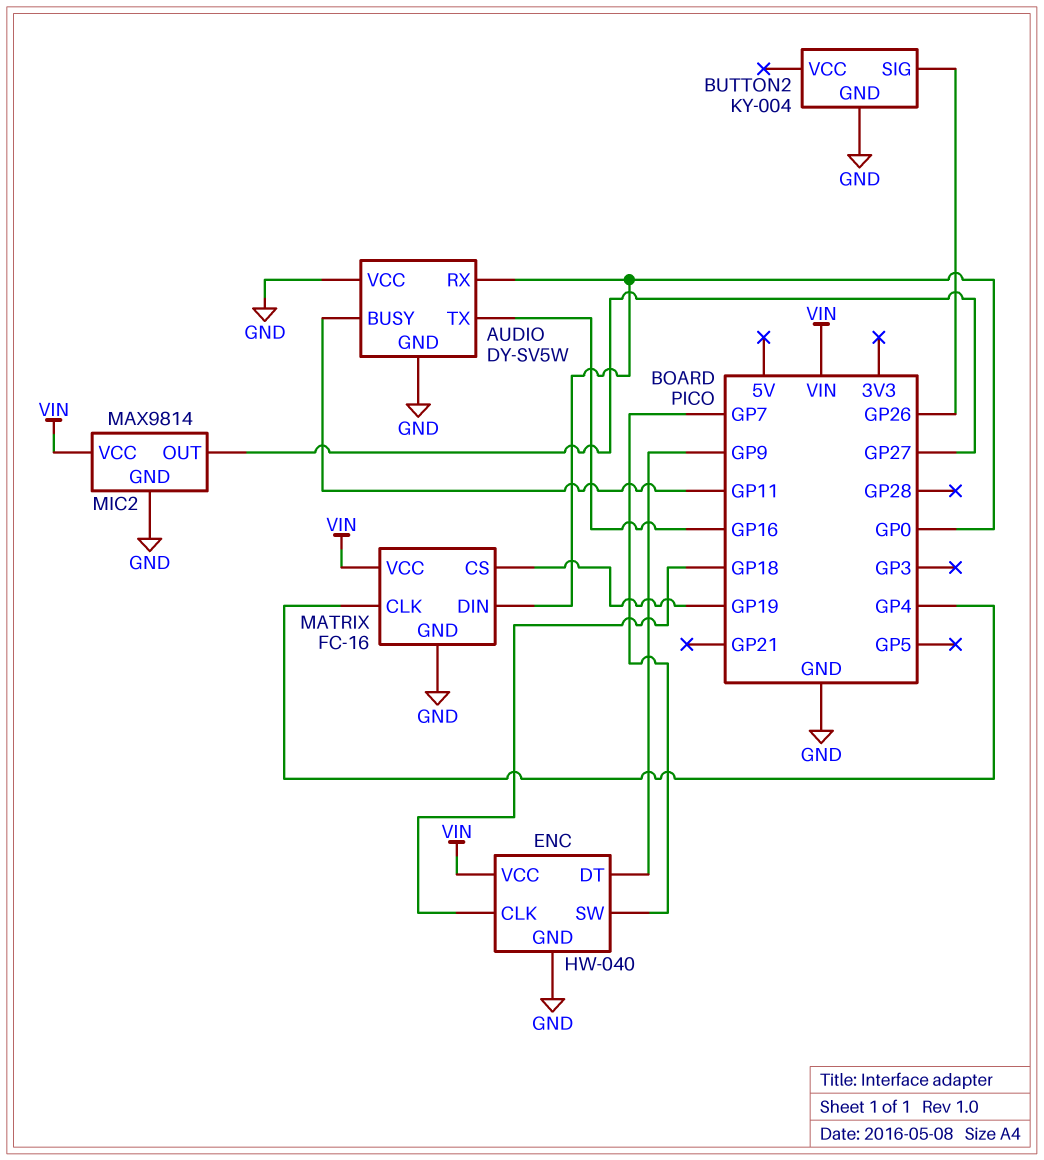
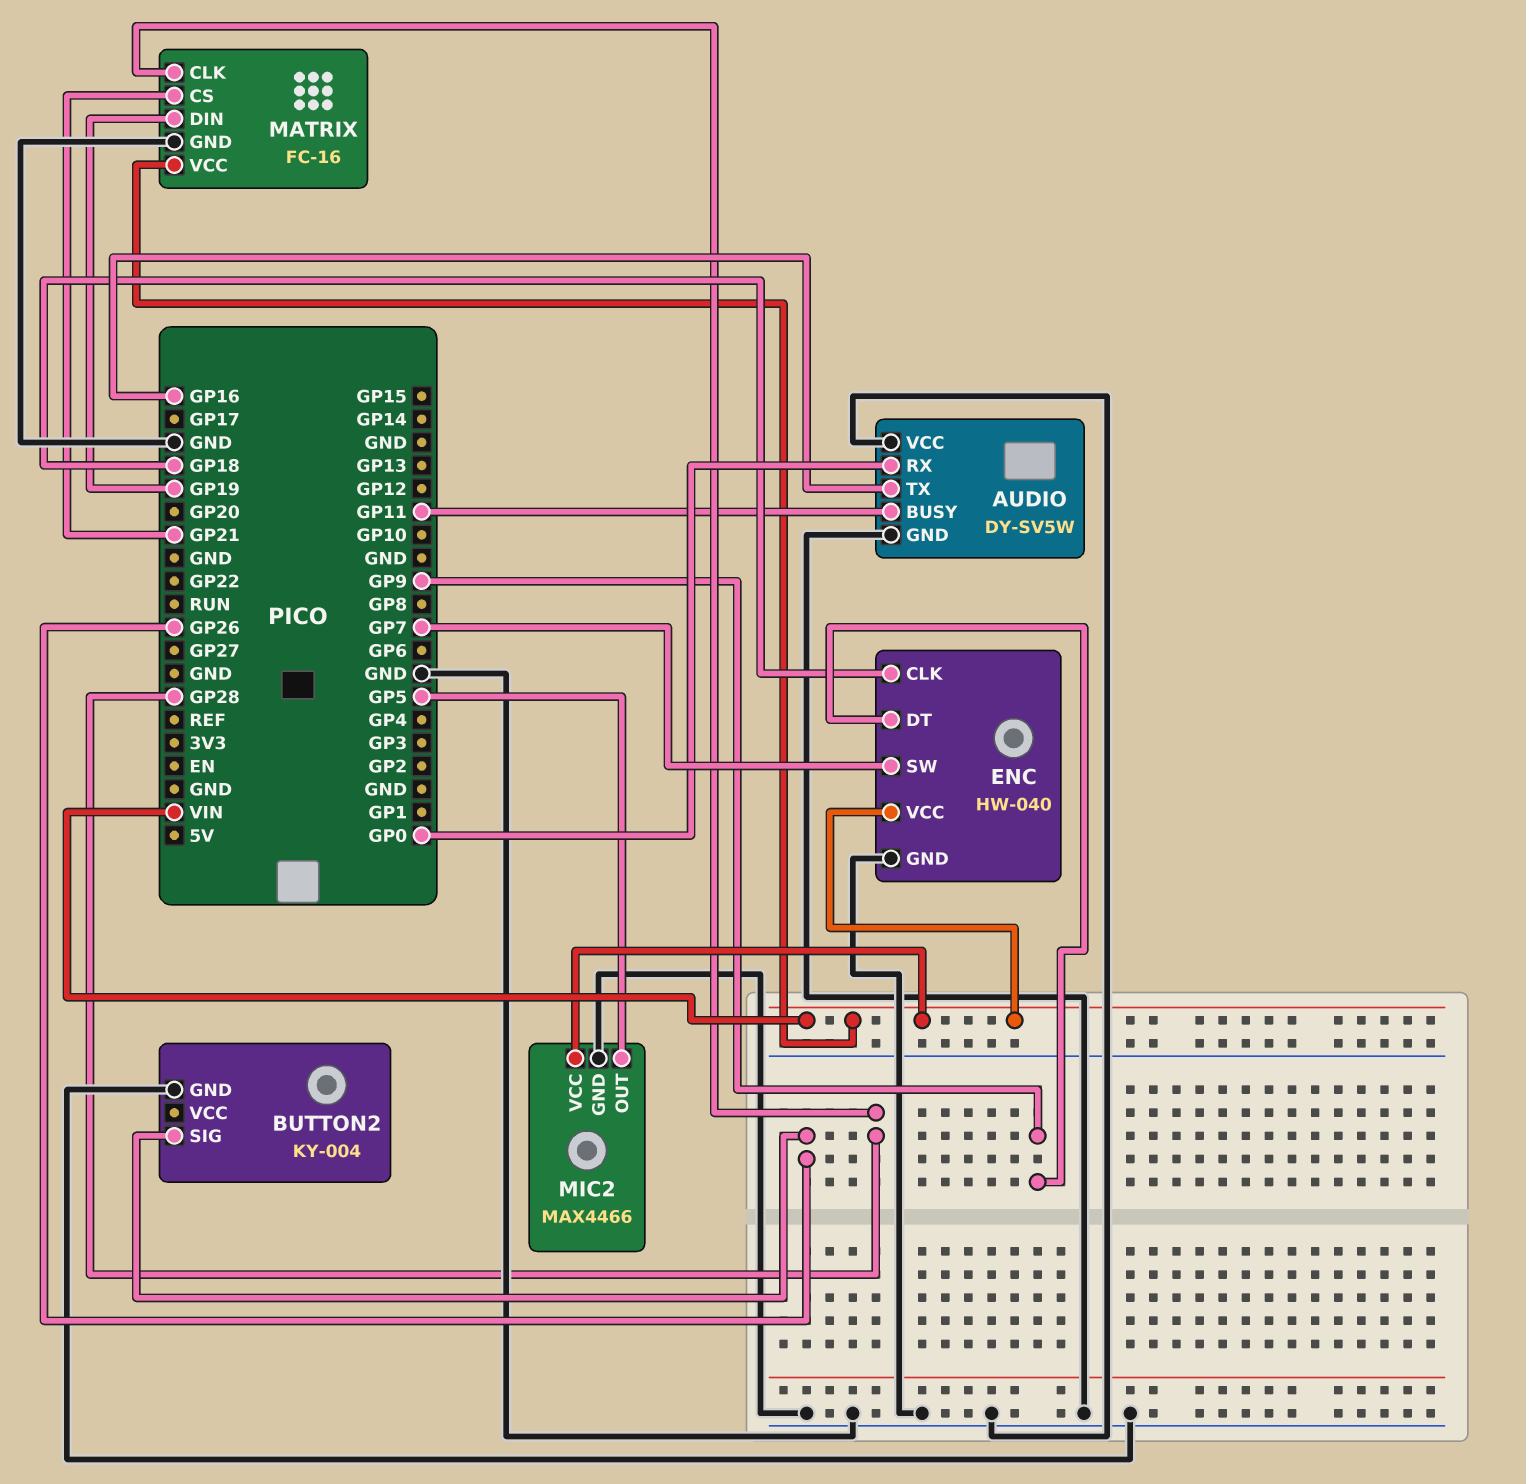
MATRIX pin CLK: GP4 -> GP28
MATRIX pin CS: GP19 -> GP21
MATRIX pin DIN: GP0 -> GP19
MIC2: MAX9814 -> MAX4466
MIC2 pin OUT: GP27 -> GP5

